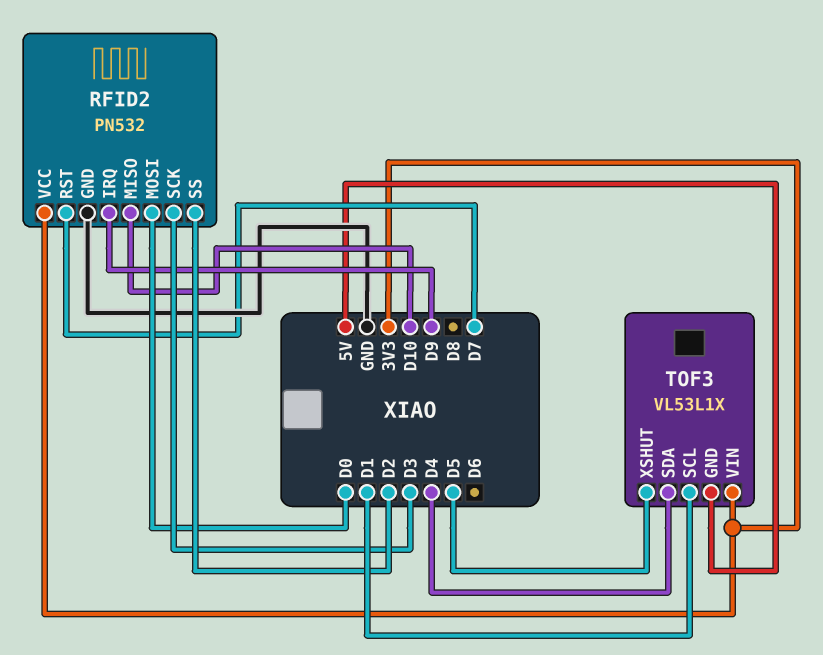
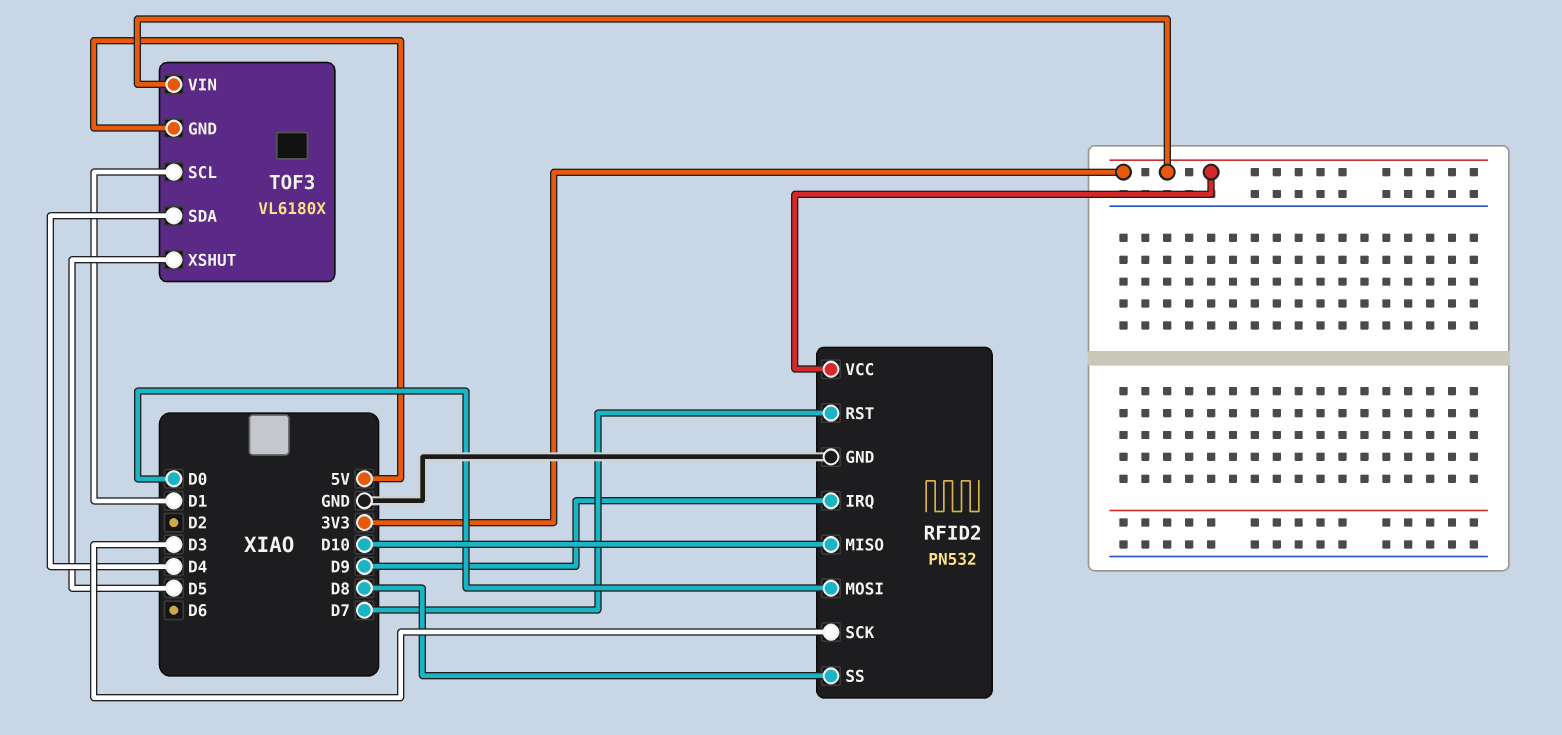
RFID2 pin SS: D2 -> D8
TOF3: VL53L1X -> VL6180X

